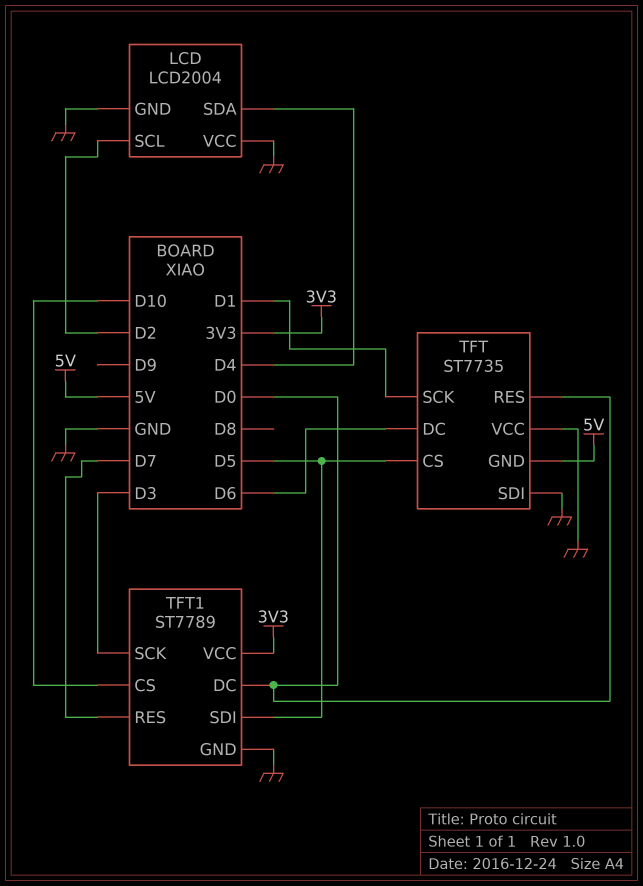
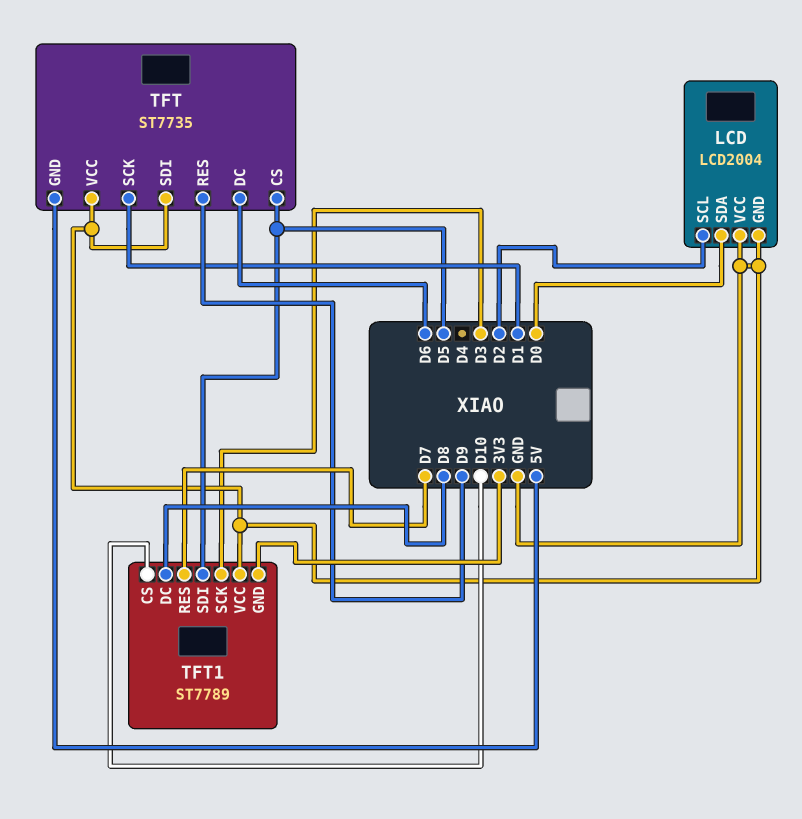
LCD pin SDA: D4 -> D0
TFT pin RES: D0 -> D9
TFT1 pin DC: D0 -> D8
TFT1 pin GND: GND -> 3V3
TFT1 pin VCC: 3V3 -> GND

